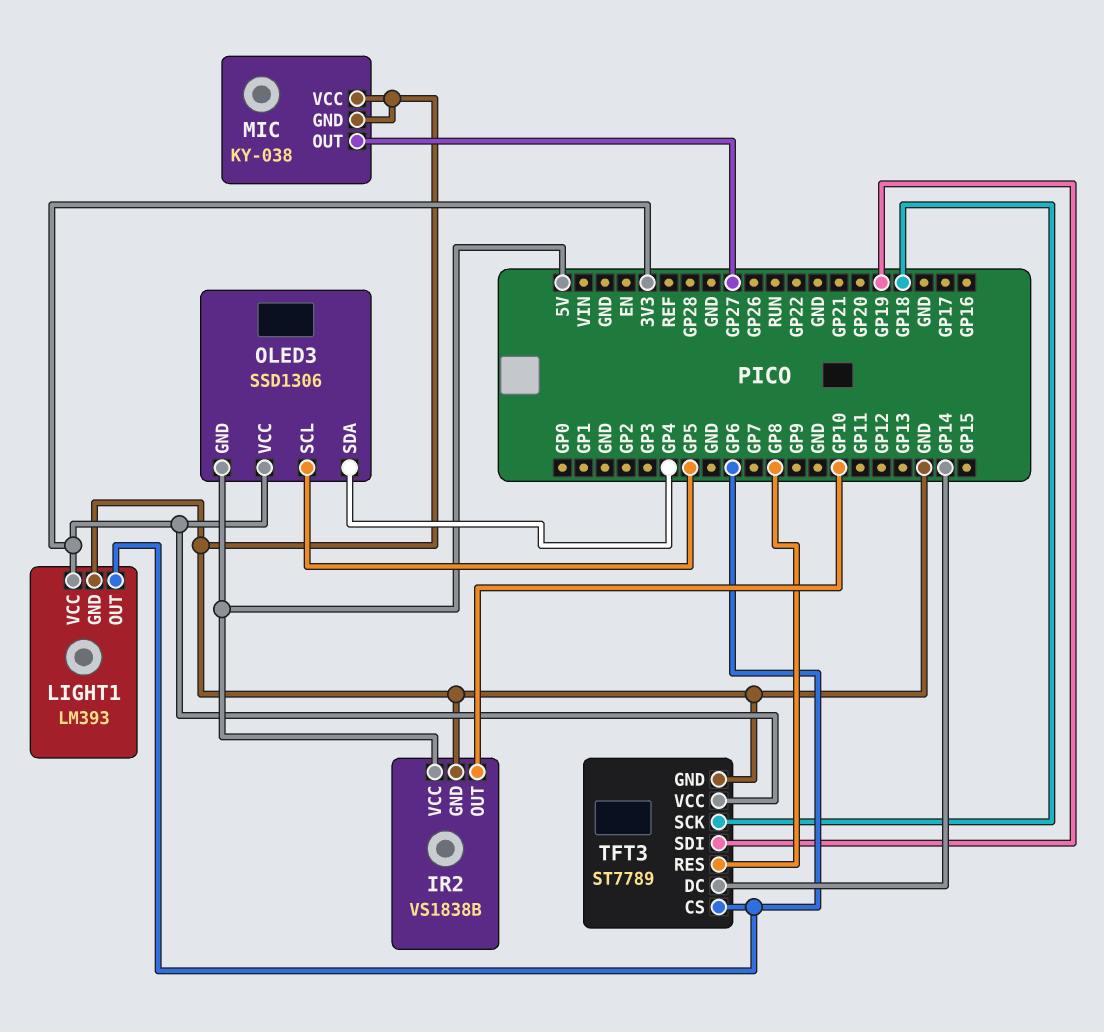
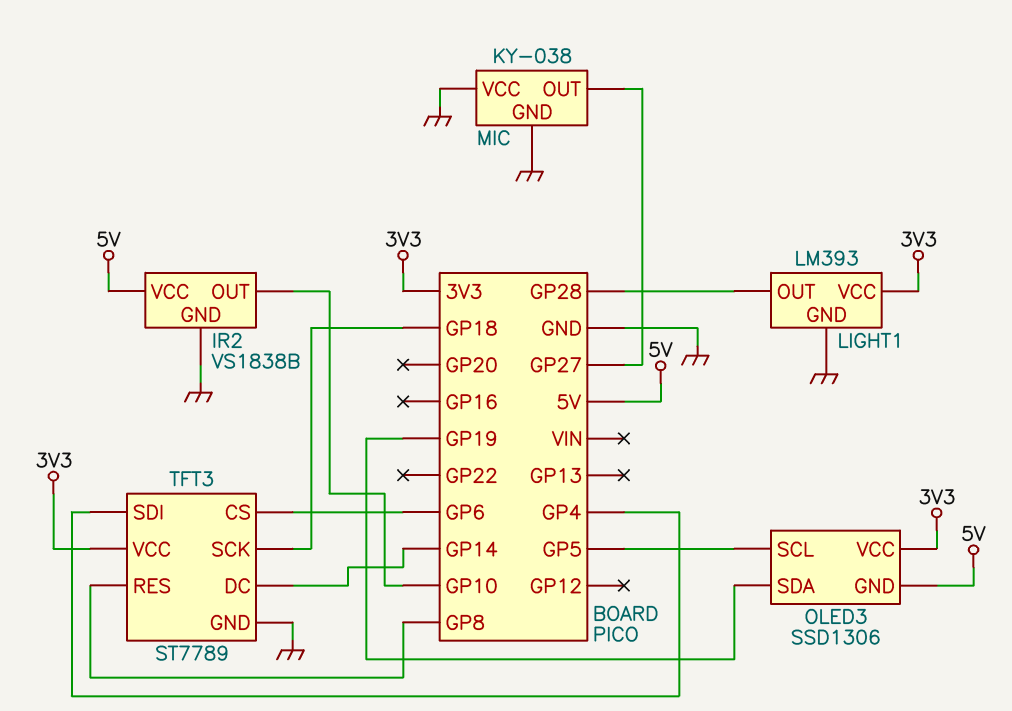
LIGHT1 pin OUT: GP6 -> GP28
OLED3 pin SDA: GP4 -> GP19
TFT3 pin SDI: GP19 -> GP4

